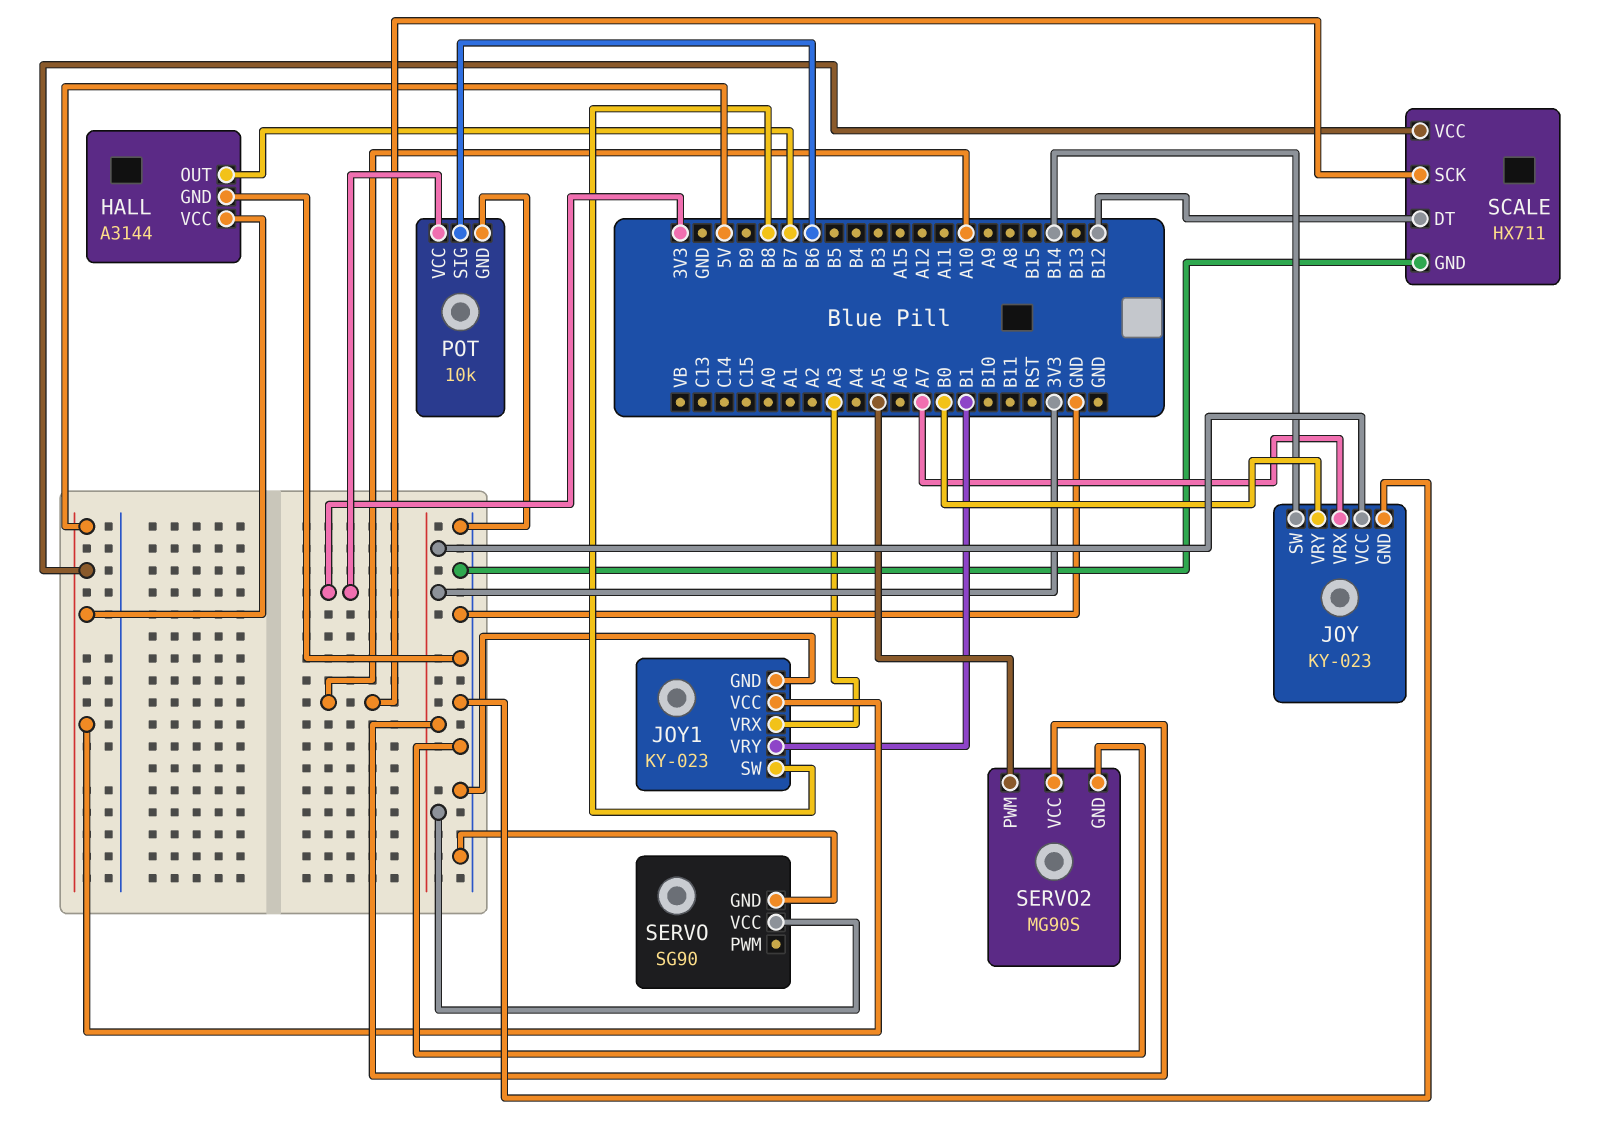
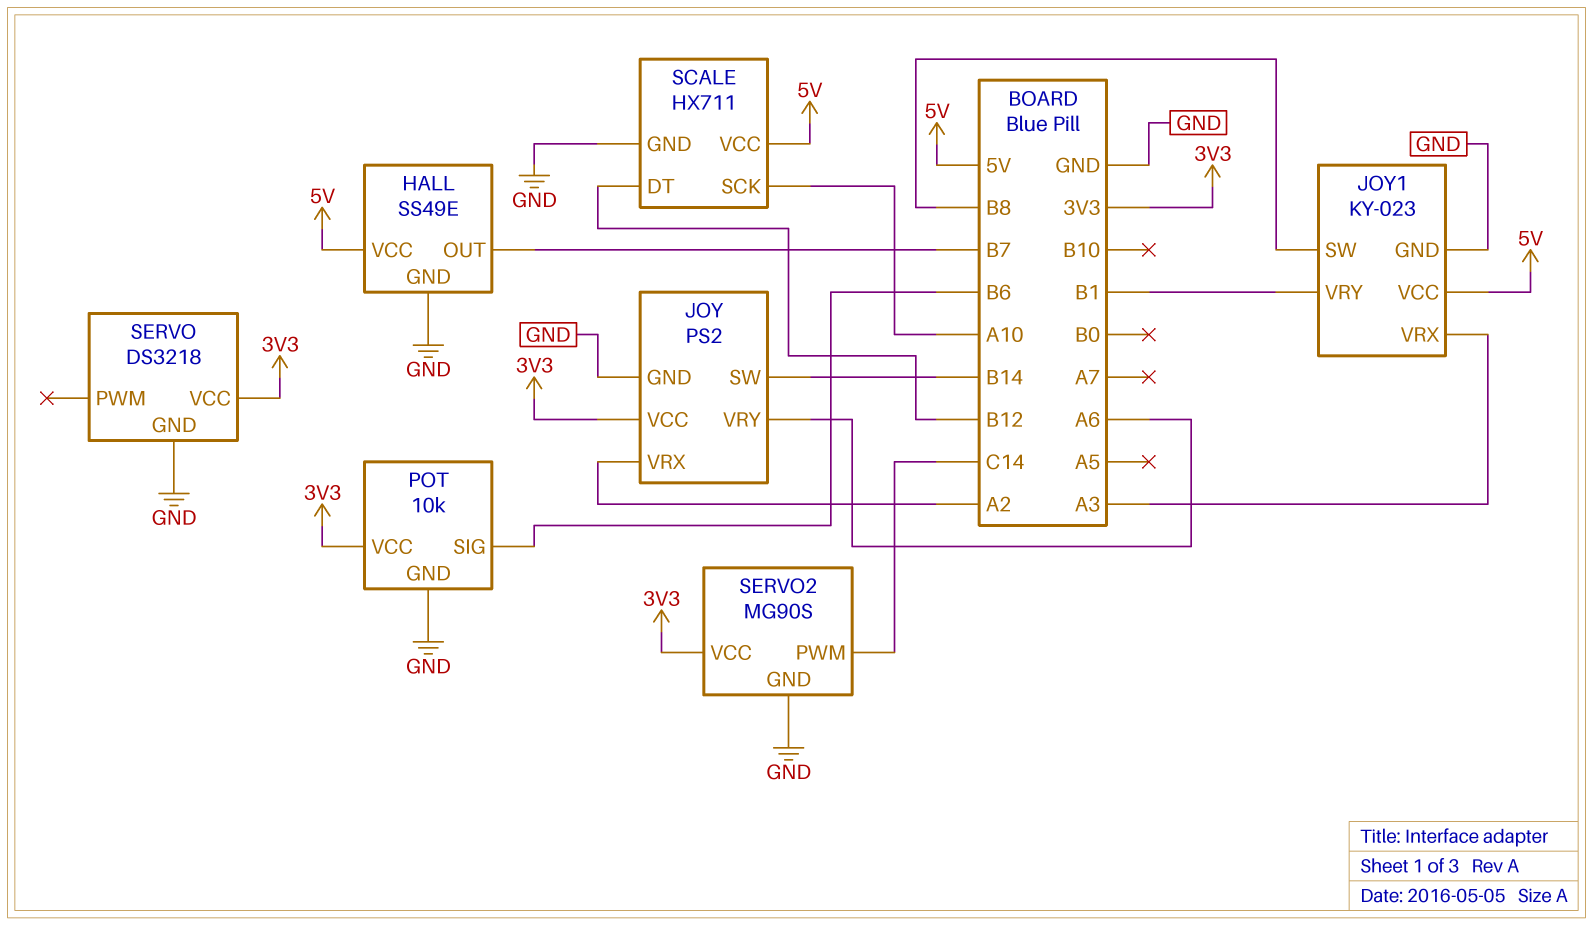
HALL: A3144 -> SS49E
JOY: KY-023 -> PS2
JOY pin VRX: A7 -> A2
JOY pin VRY: B0 -> A6
SERVO: SG90 -> DS3218
SERVO2 pin PWM: A5 -> C14

